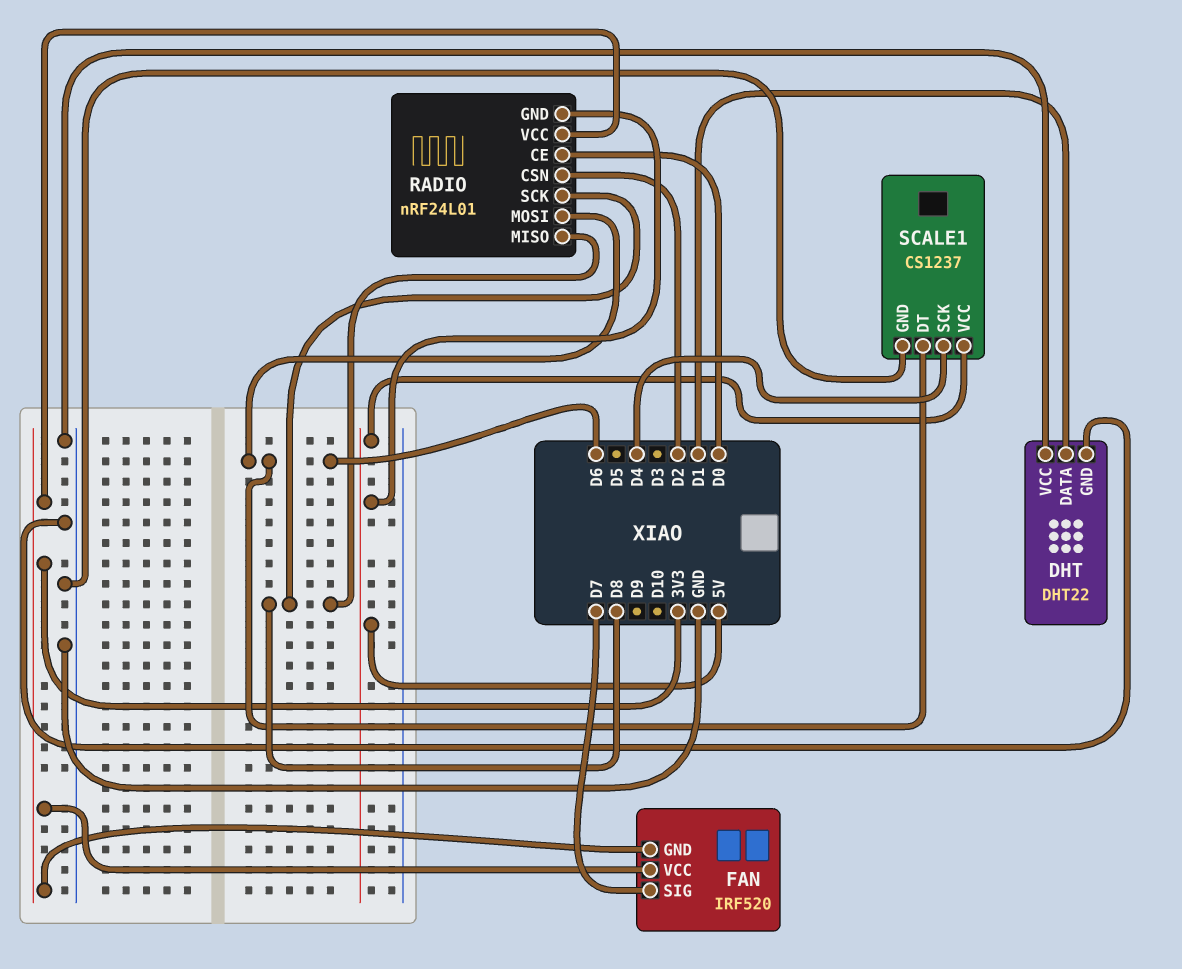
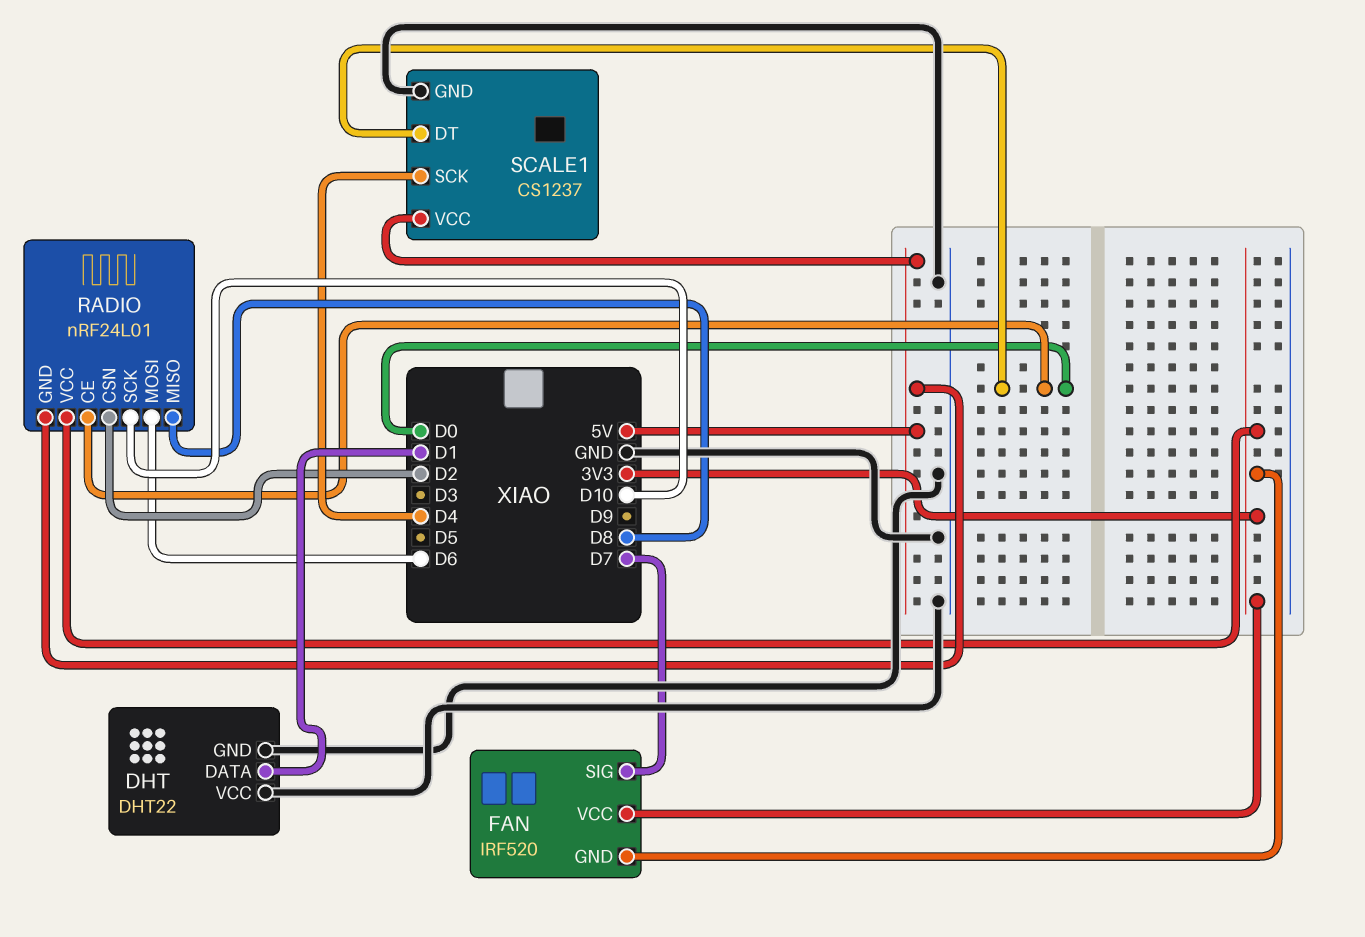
RADIO pin SCK: D8 -> D10
SCALE1 pin DT: D6 -> D0

